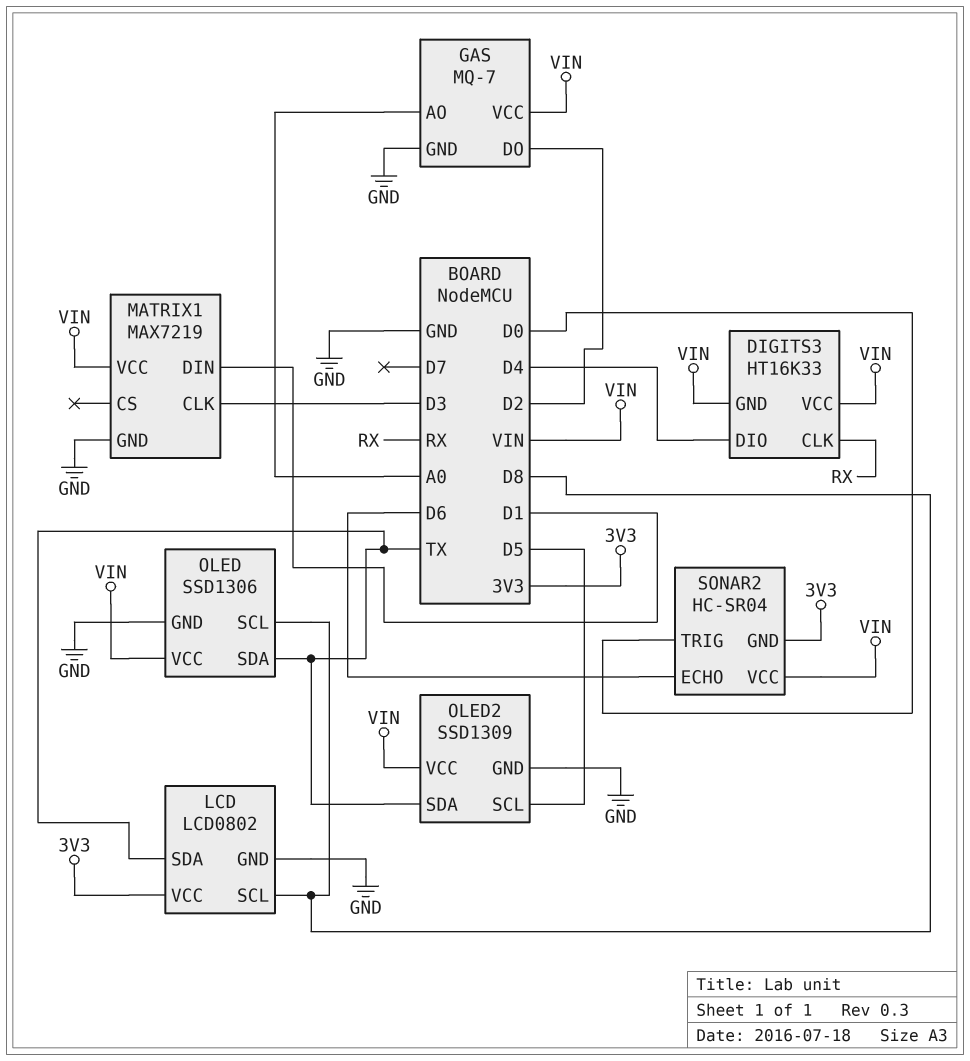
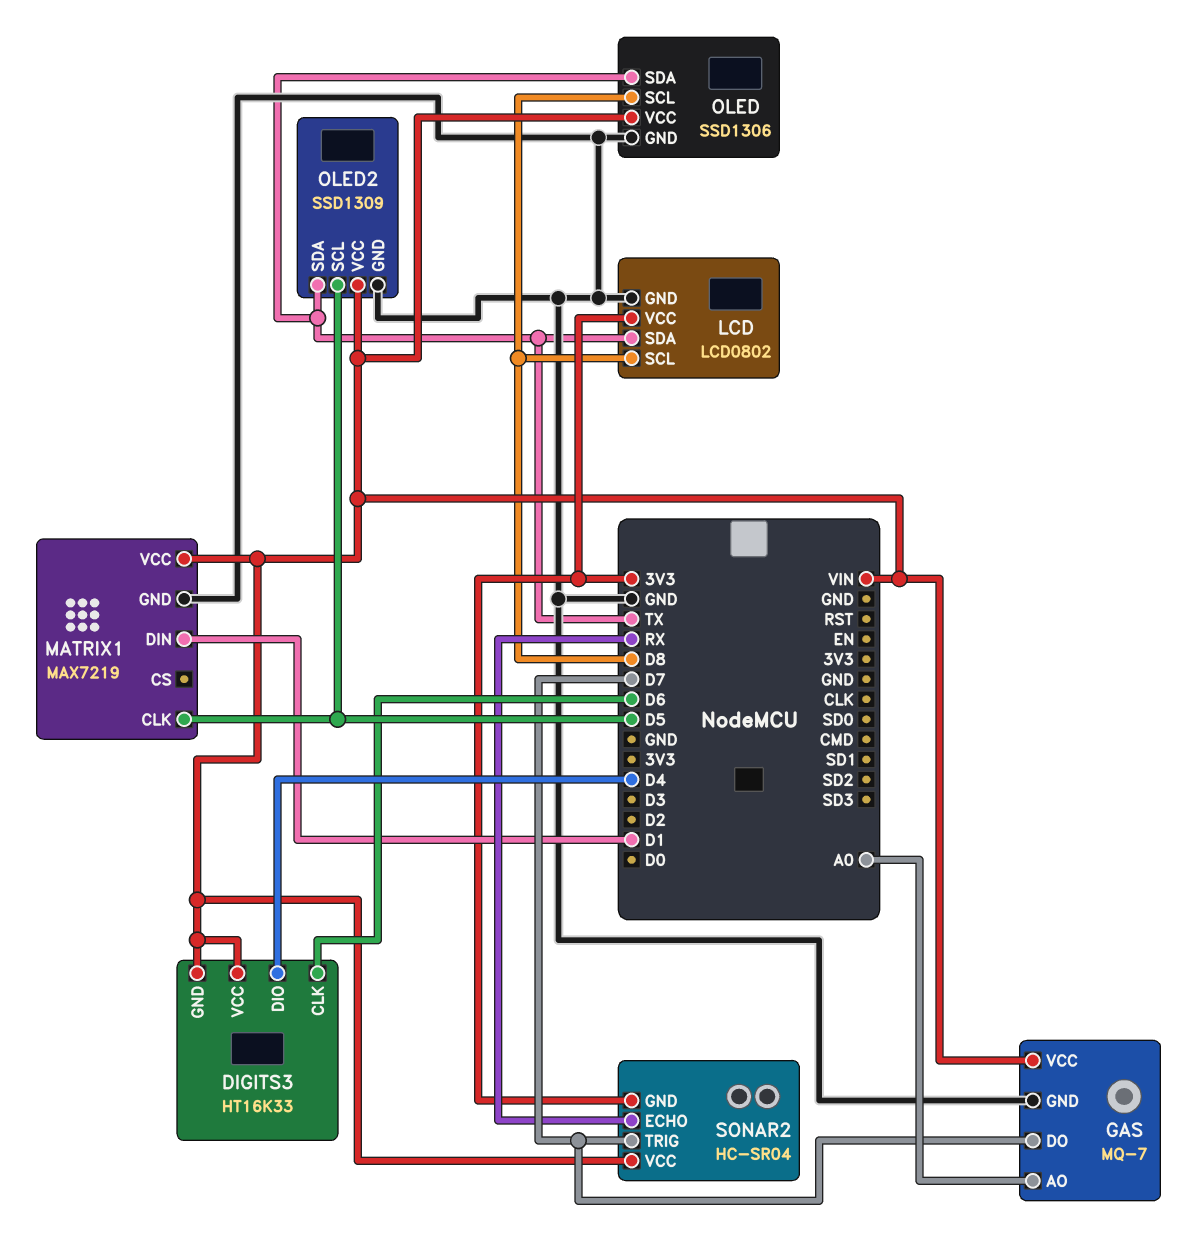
DIGITS3 pin CLK: RX -> D6
GAS pin DO: D2 -> D7
MATRIX1 pin CLK: D3 -> D5
SONAR2 pin ECHO: D6 -> RX
SONAR2 pin TRIG: D0 -> D7

